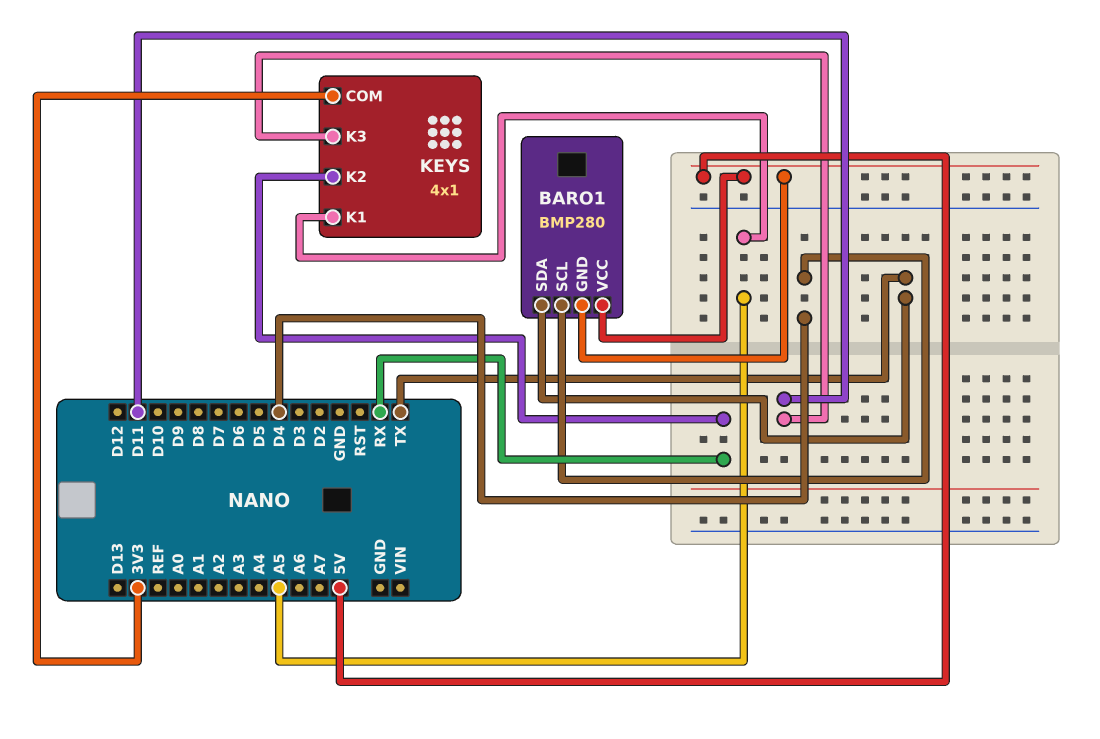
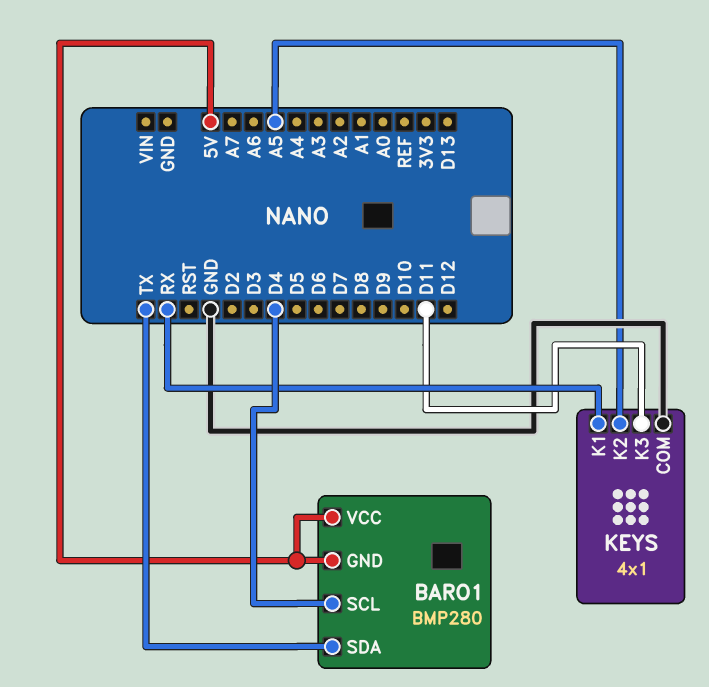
KEYS pin COM: 3V3 -> GND
KEYS pin K1: A5 -> RX
KEYS pin K2: RX -> A5

